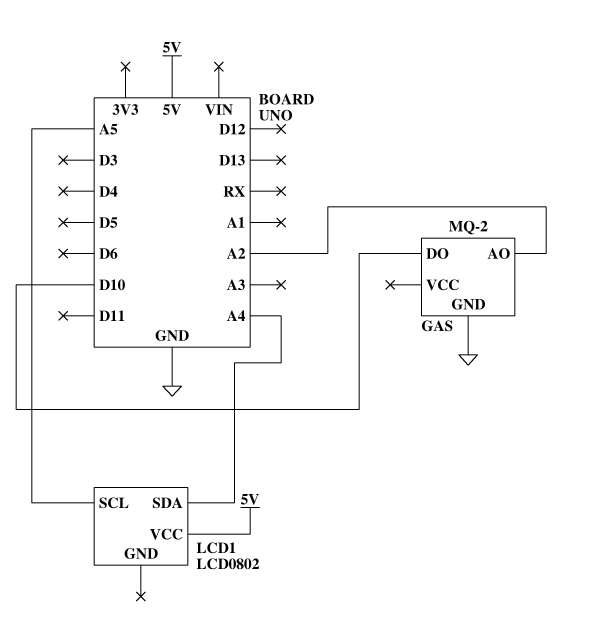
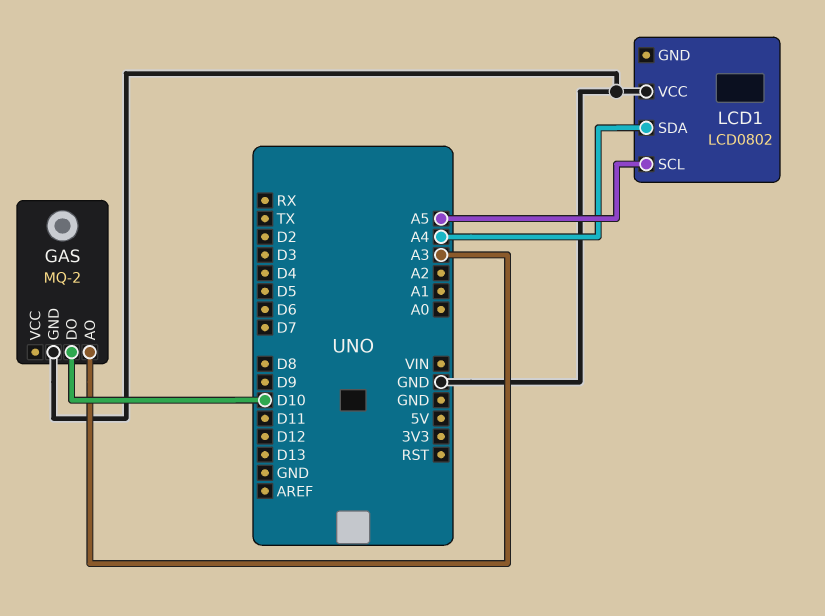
GAS pin AO: A2 -> A3
LCD1 pin VCC: 5V -> GND

